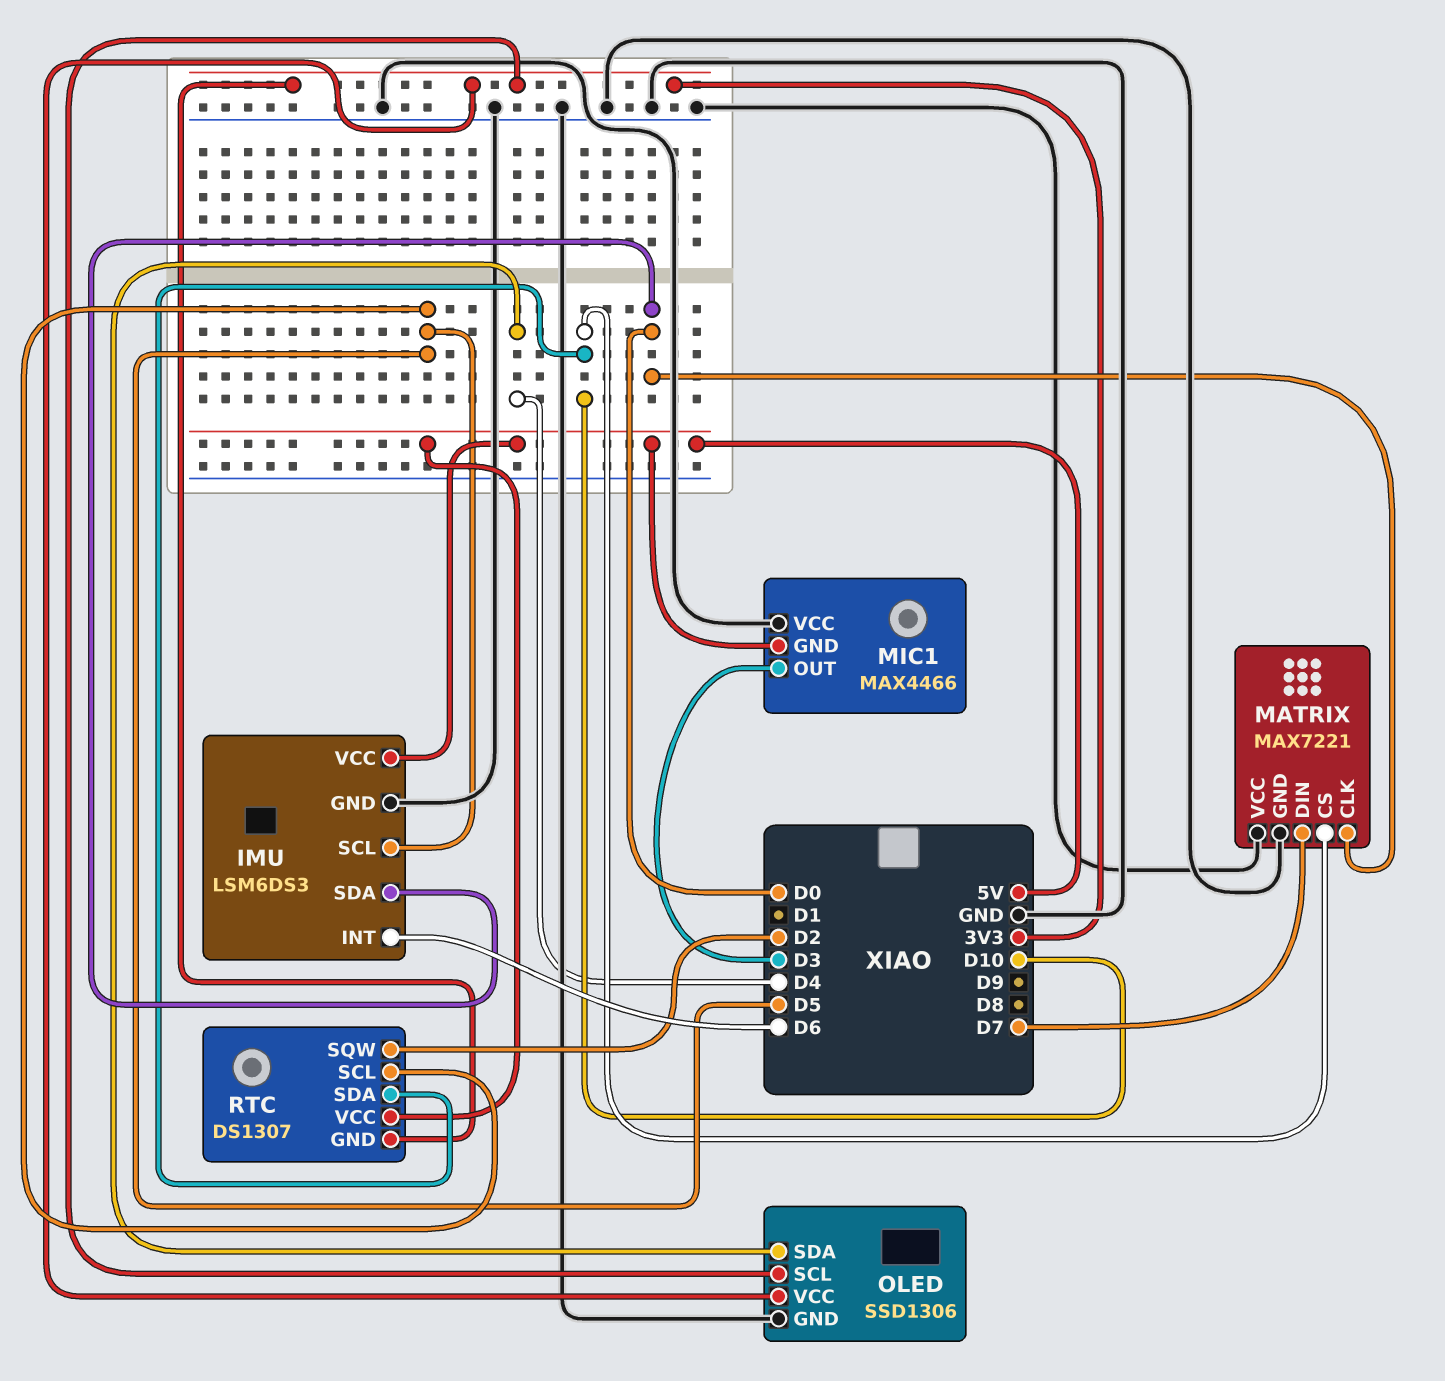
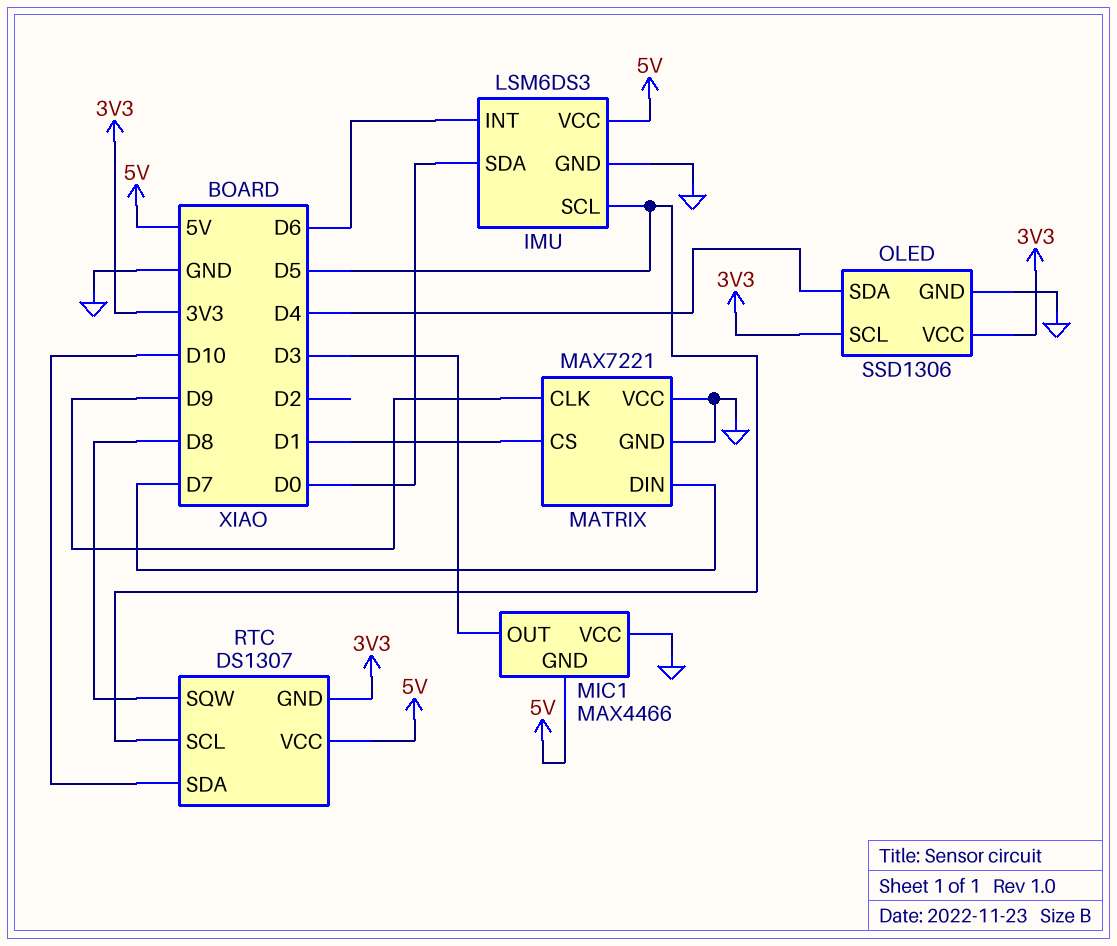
MATRIX pin CLK: D0 -> D9
MATRIX pin CS: D10 -> D1
RTC pin SQW: D2 -> D8

